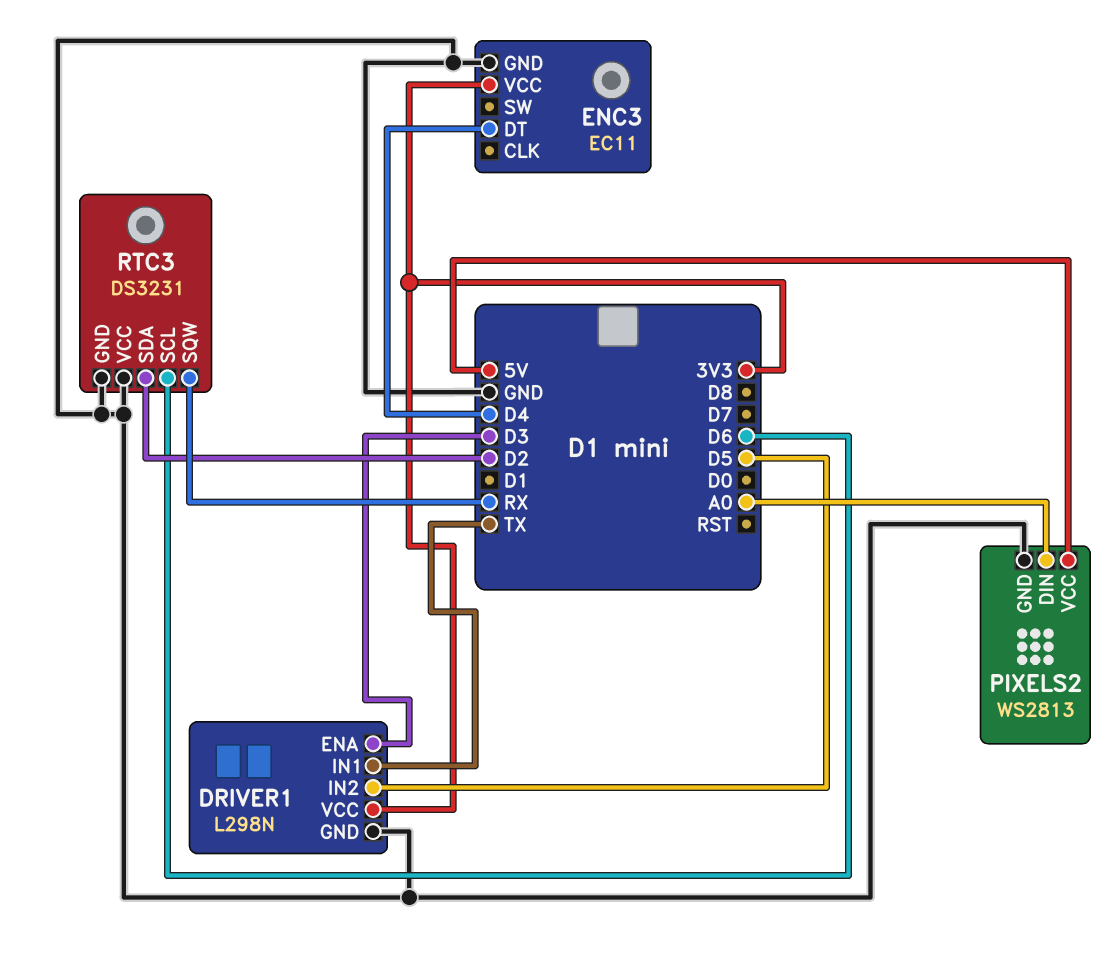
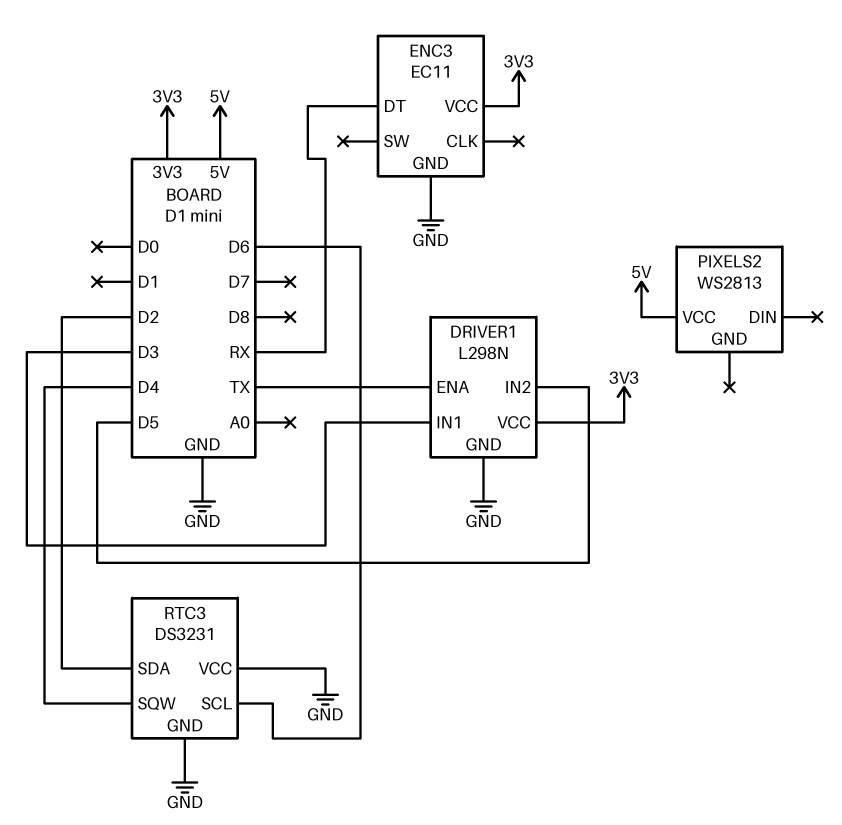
DRIVER1 pin ENA: D3 -> TX
DRIVER1 pin IN1: TX -> D3
ENC3 pin DT: D4 -> RX
PIXELS2 pin DIN: A0 -> none
PIXELS2 pin GND: GND -> none
RTC3 pin SQW: RX -> D4

